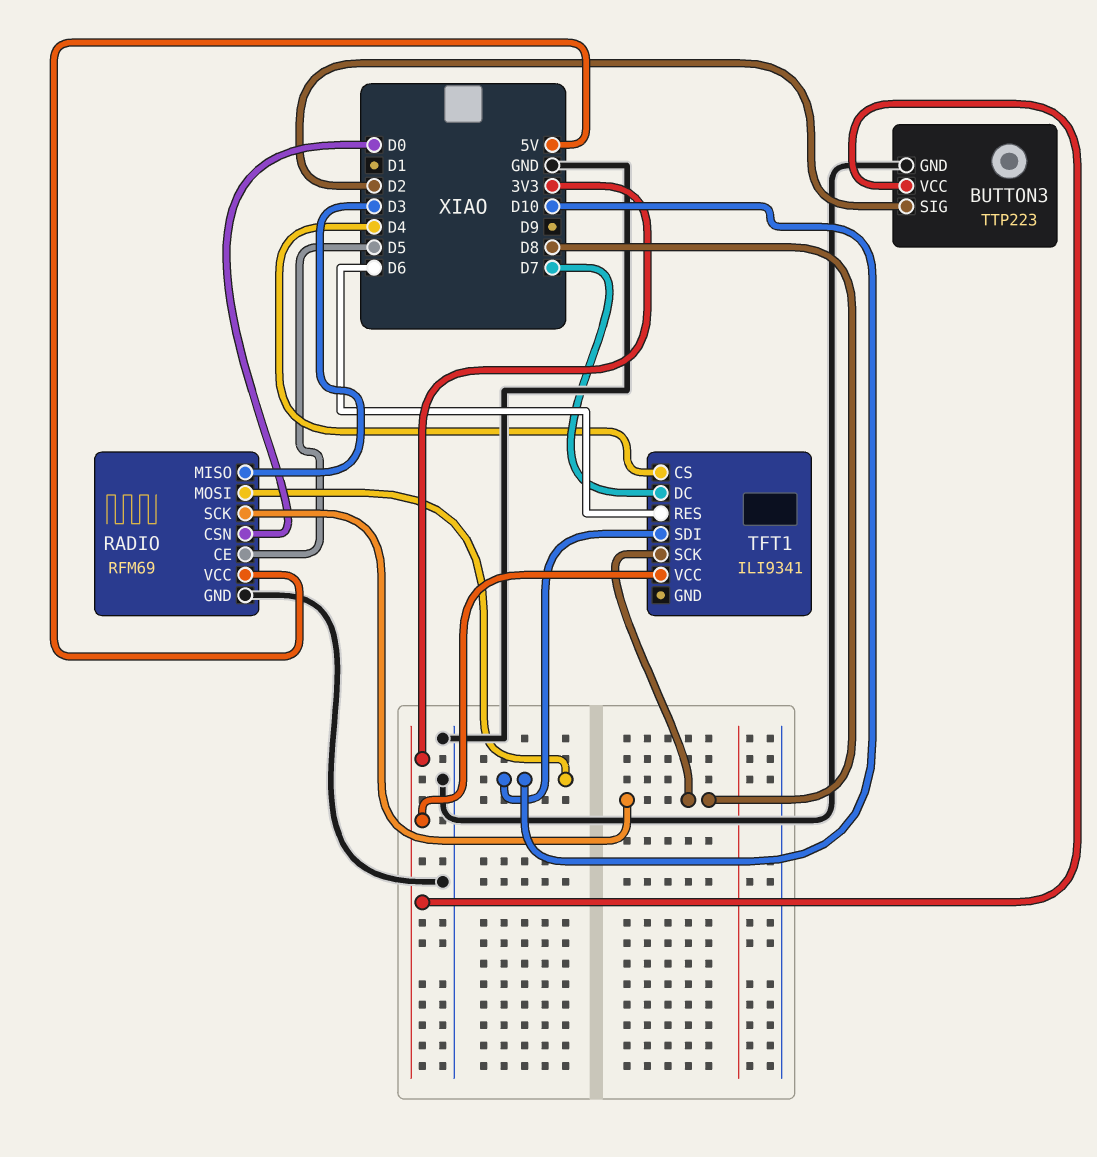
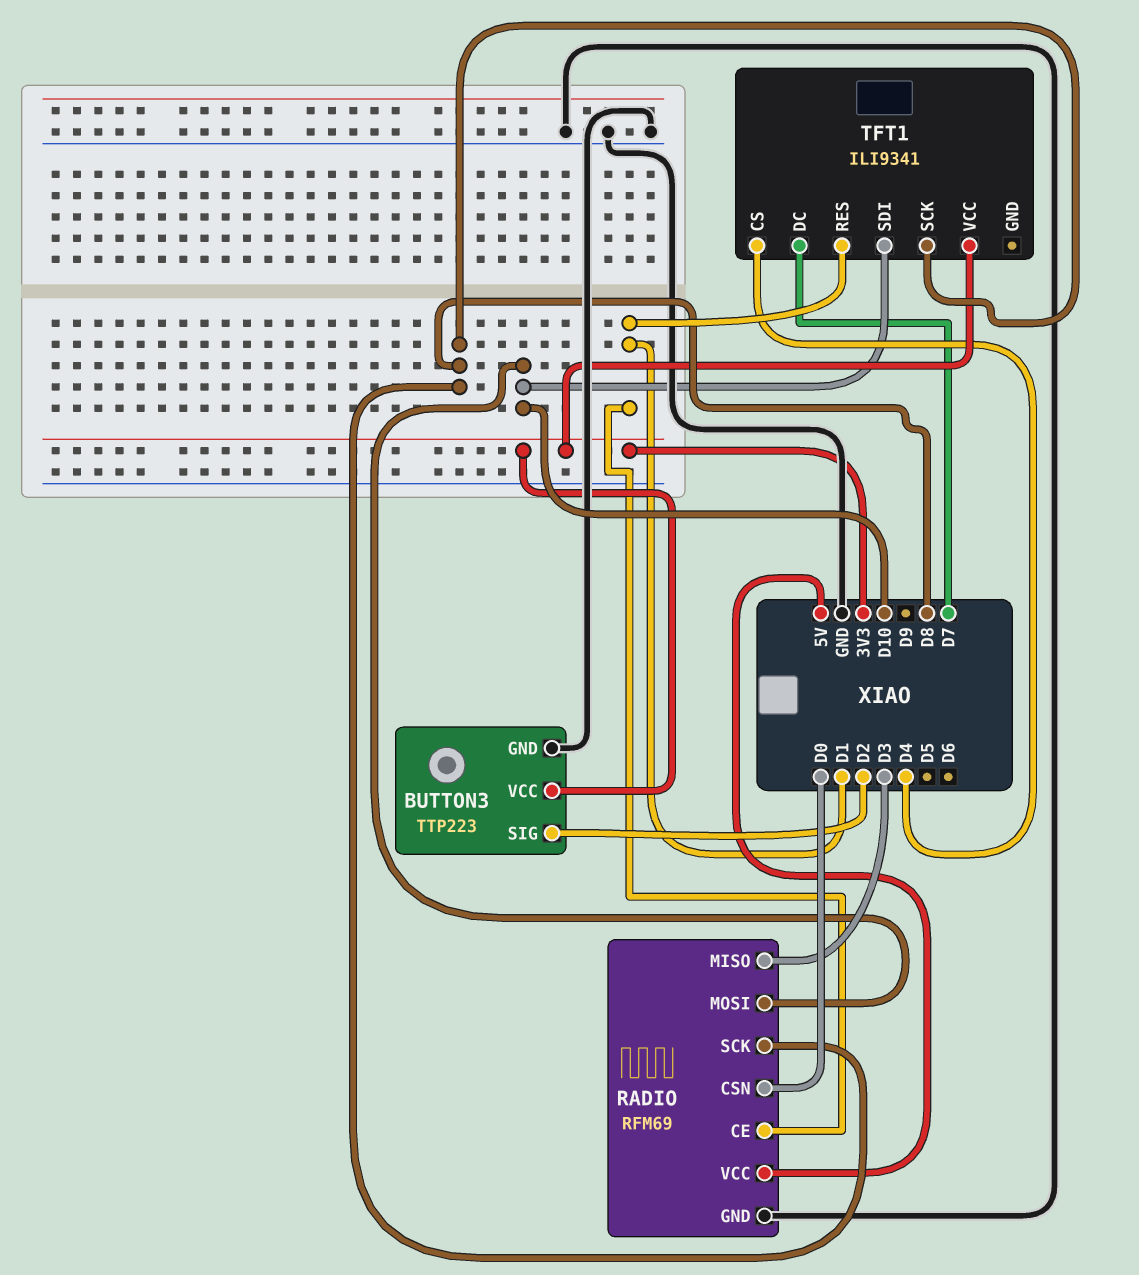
RADIO pin CE: D5 -> D1
TFT1 pin RES: D6 -> D1

